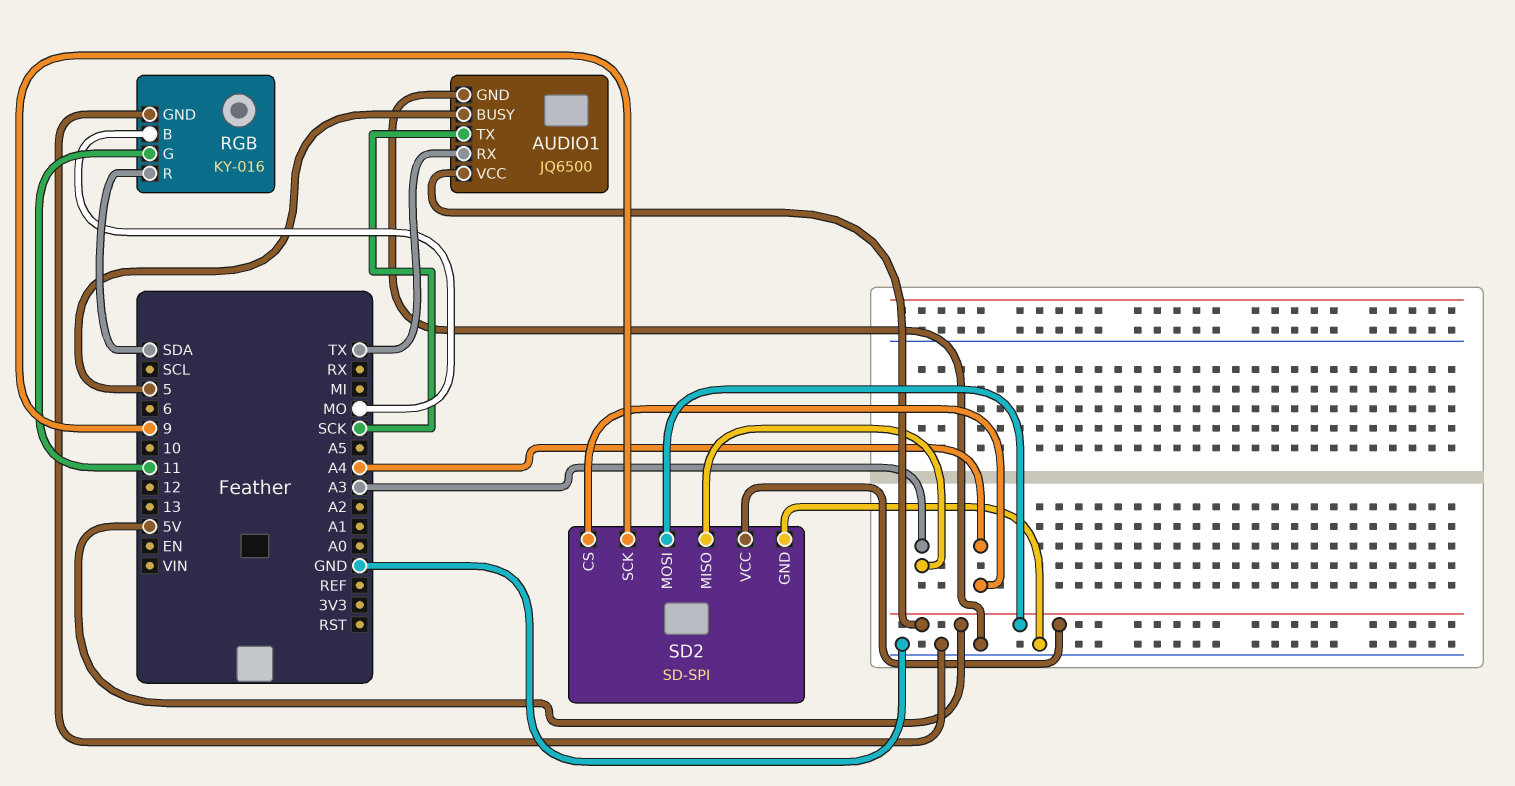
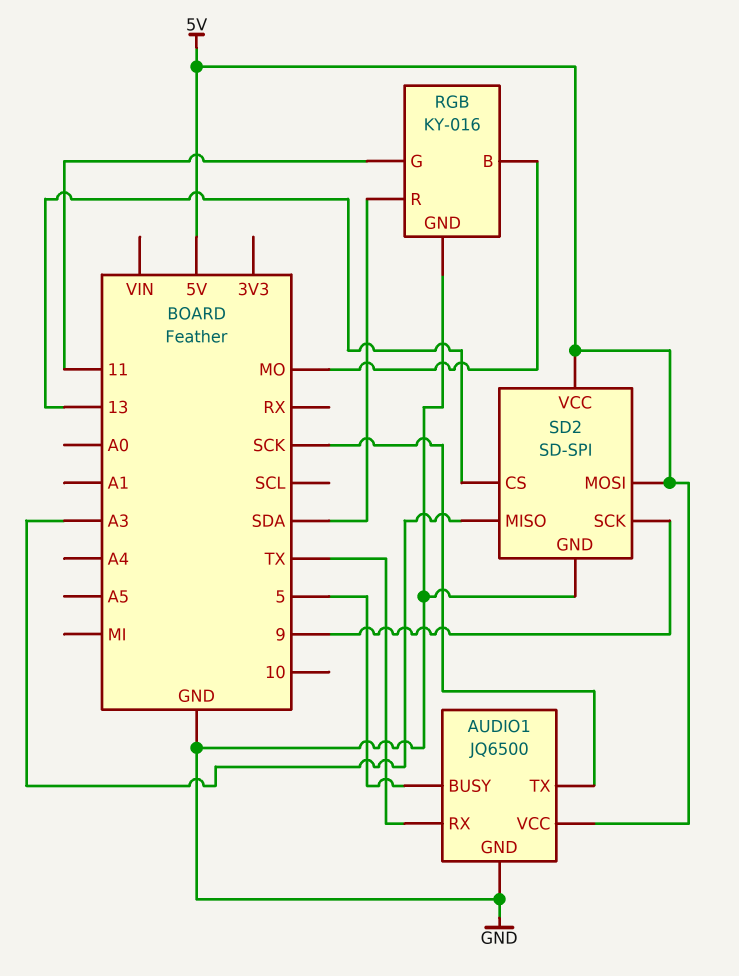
SD2 pin CS: A4 -> 13

